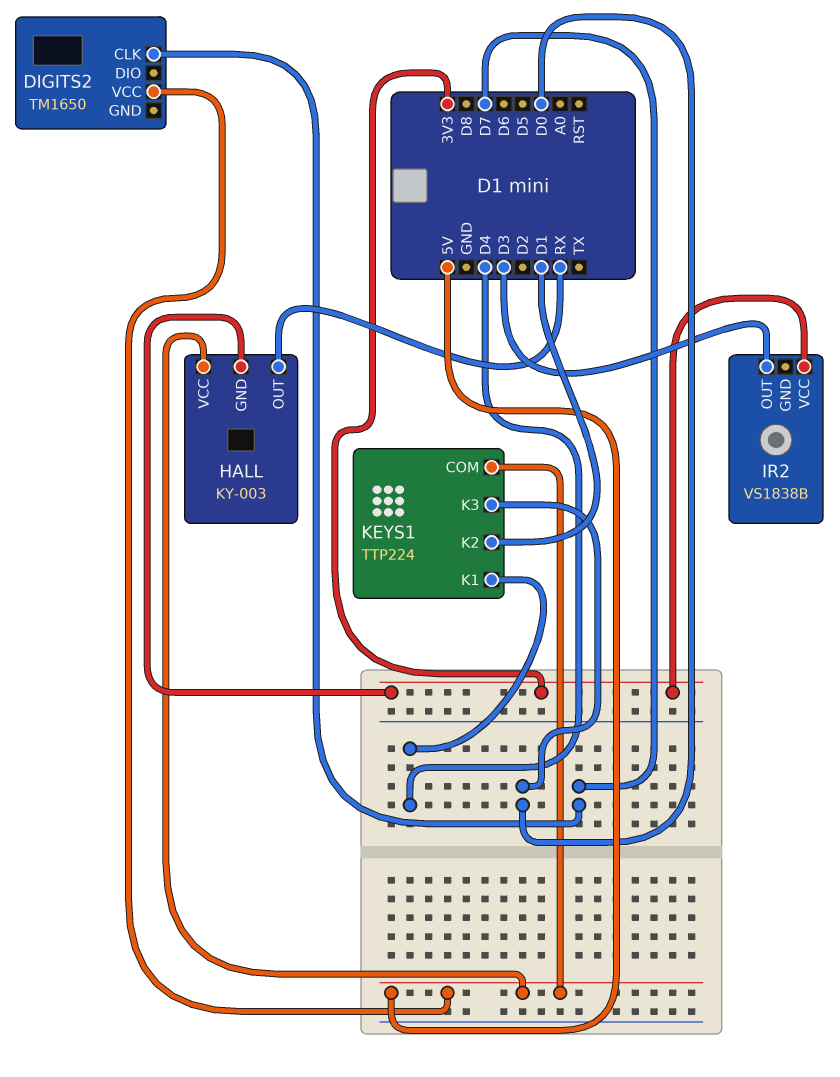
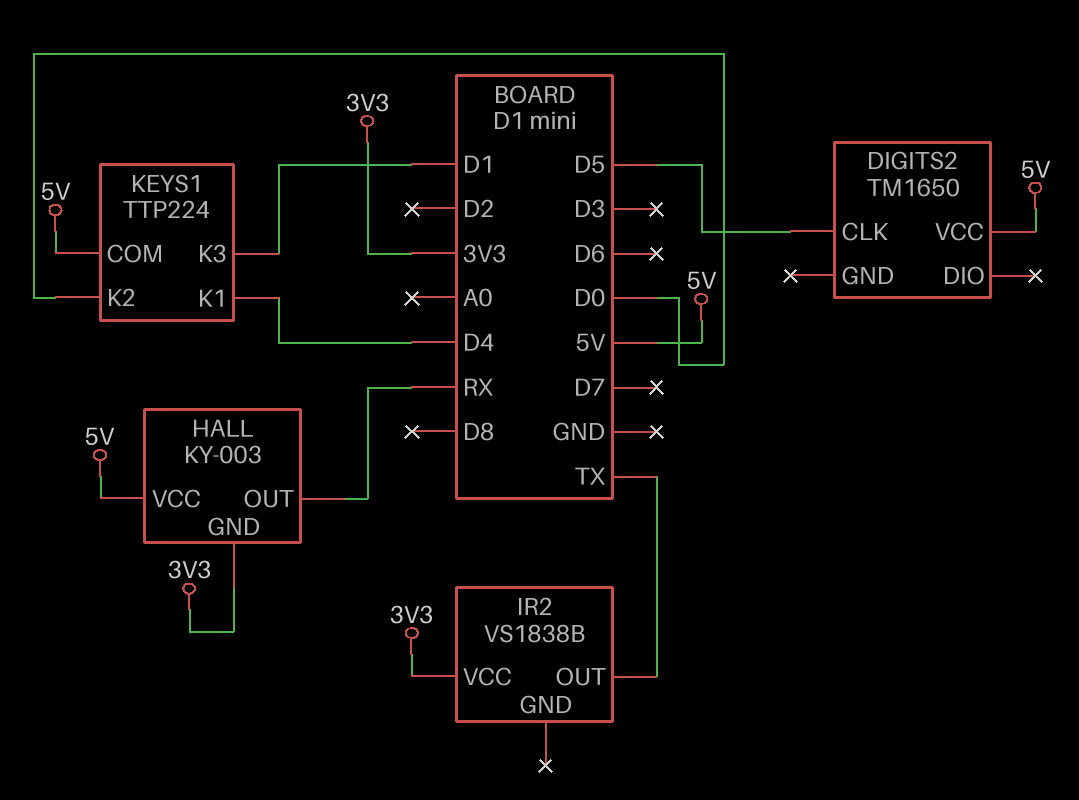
DIGITS2 pin CLK: D7 -> D5
IR2 pin OUT: D3 -> TX
KEYS1 pin K2: D1 -> D0
KEYS1 pin K3: D0 -> D1

